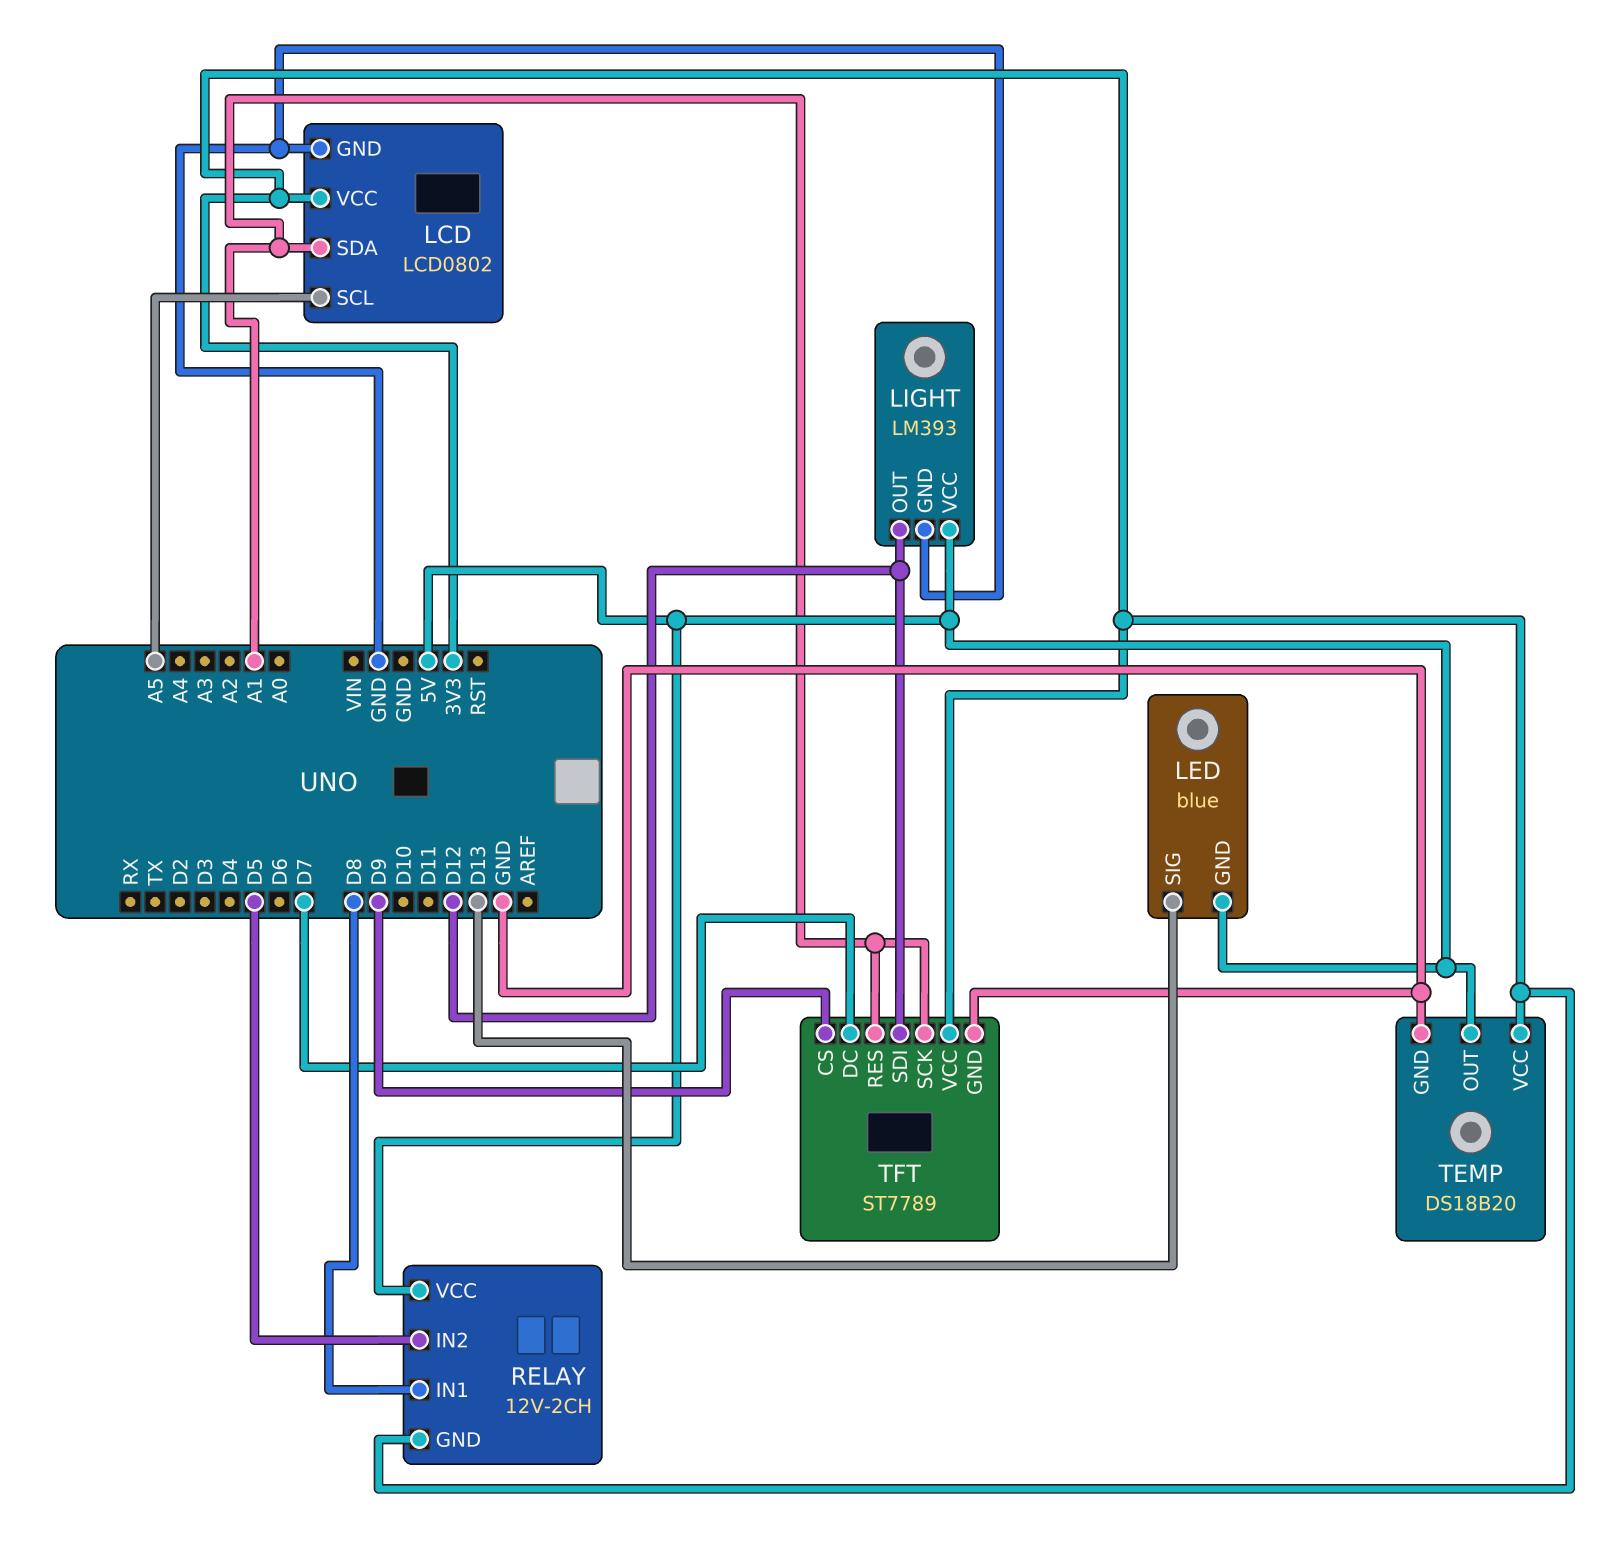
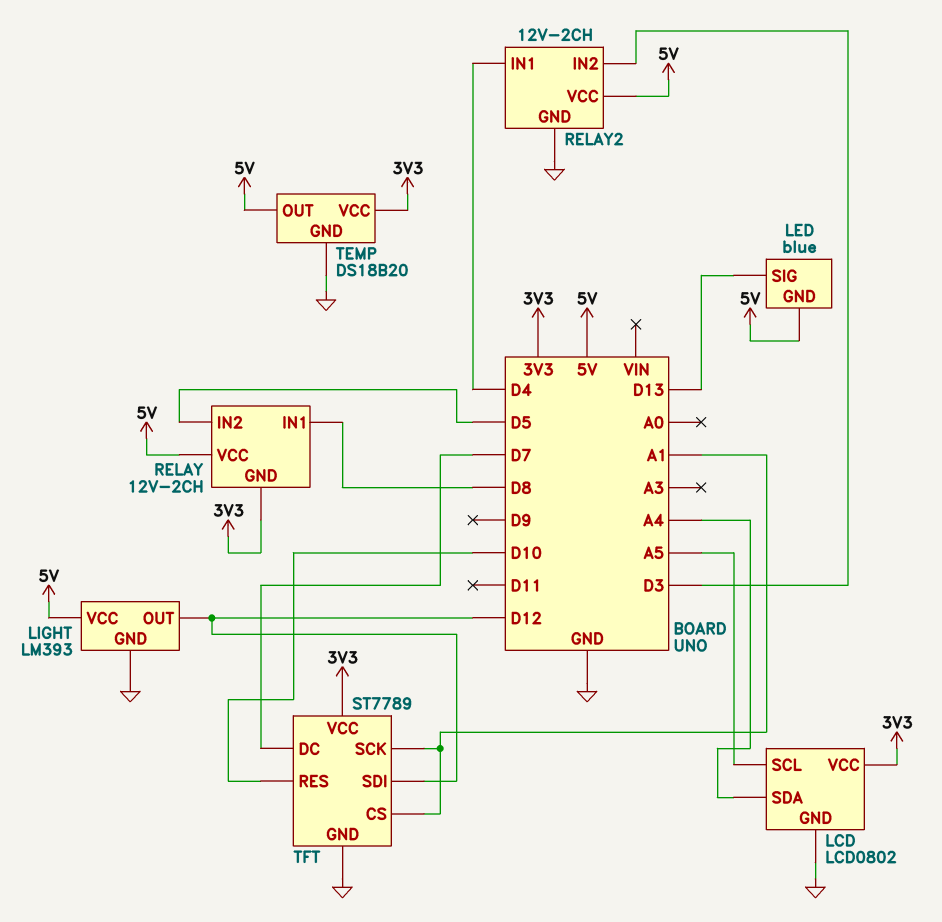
LCD pin SDA: A1 -> A4
RELAY2: none -> 12V-2CH
RELAY2 pin GND: none -> GND
RELAY2 pin IN1: none -> D4
RELAY2 pin IN2: none -> D3
RELAY2 pin VCC: none -> 5V
TFT pin CS: D9 -> A1
TFT pin RES: A1 -> D10

